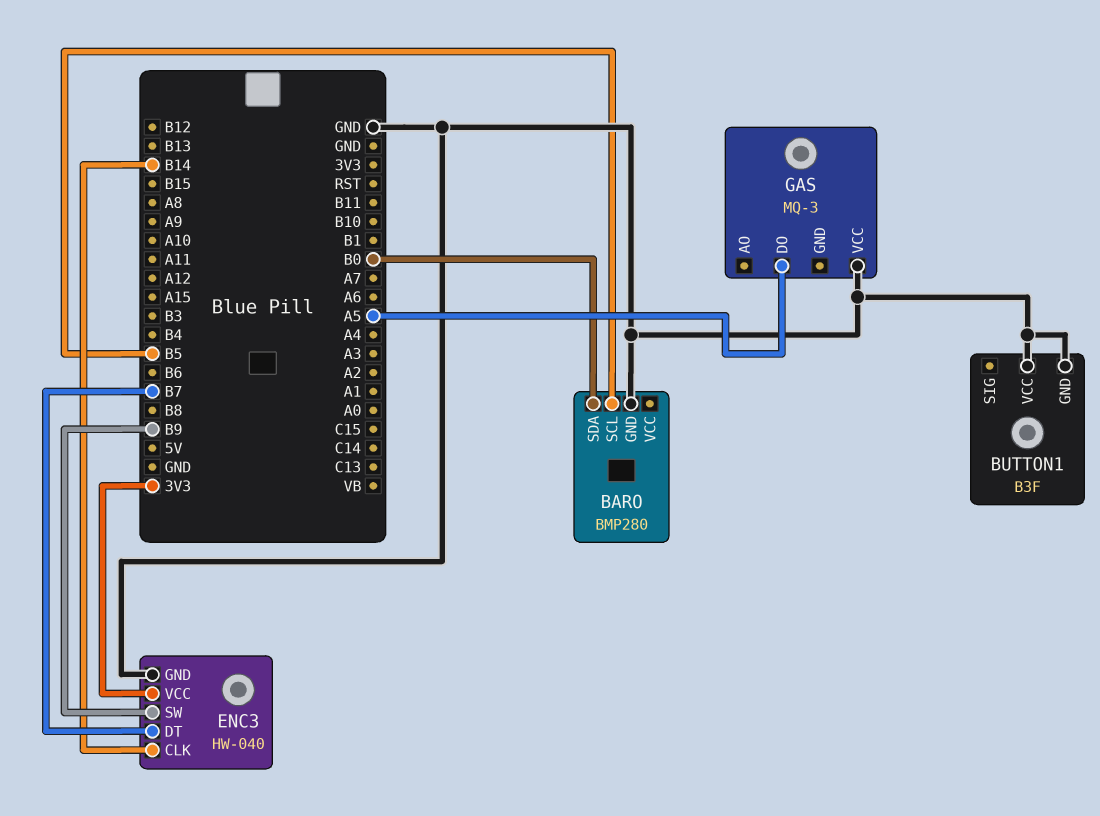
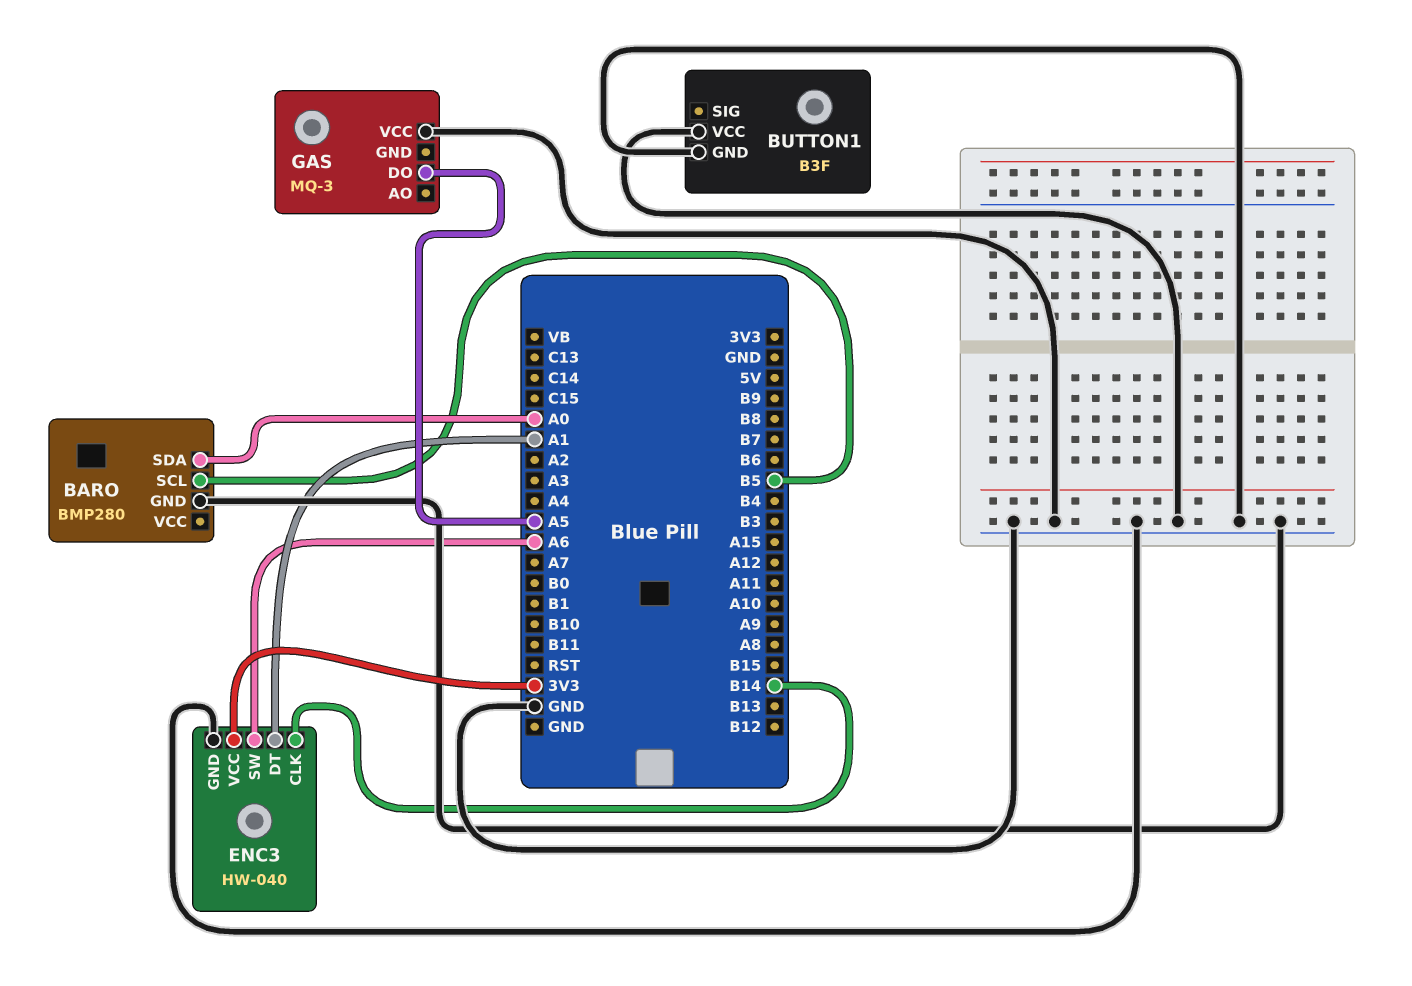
BARO pin SDA: B0 -> A0
ENC3 pin DT: B7 -> A1
ENC3 pin SW: B9 -> A6

